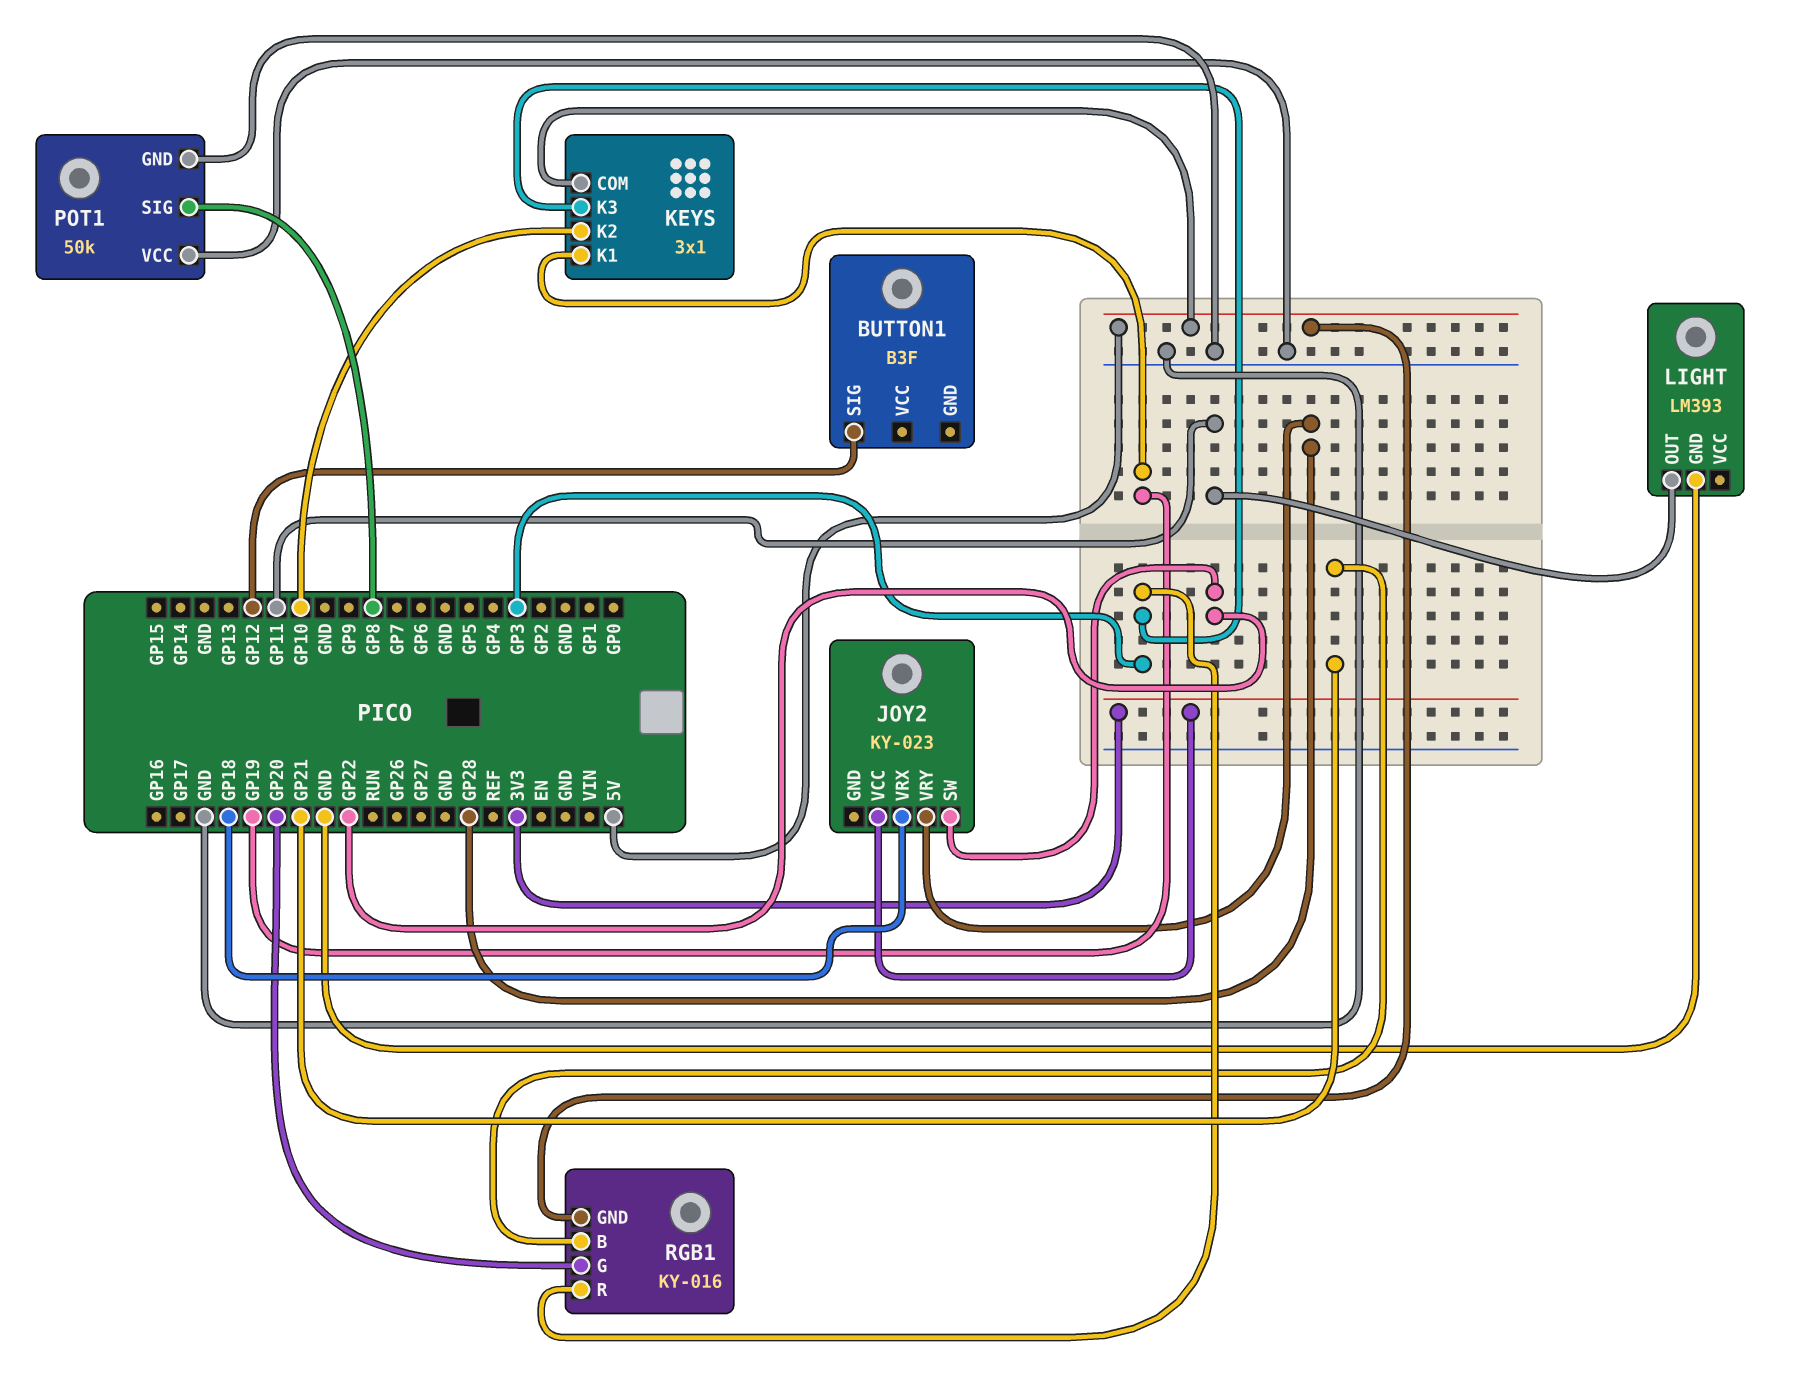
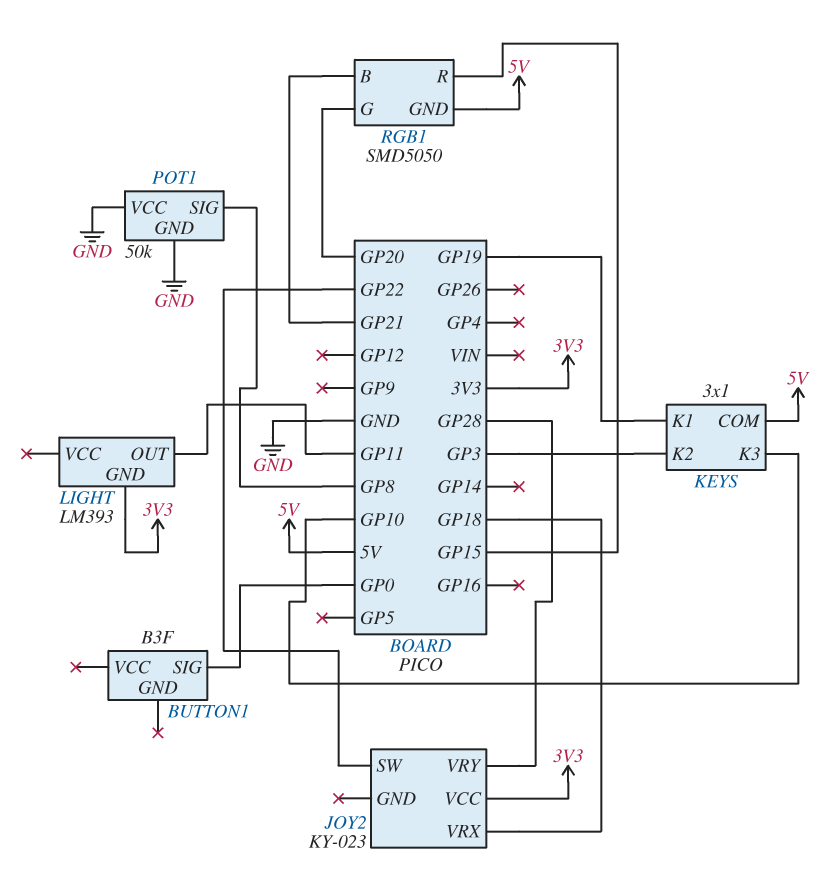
BUTTON1 pin SIG: GP12 -> GP0
KEYS pin K2: GP10 -> GP3
KEYS pin K3: GP3 -> GP10
LIGHT pin GND: GND -> 3V3
RGB1: KY-016 -> SMD5050
RGB1 pin R: GP3 -> GP15

